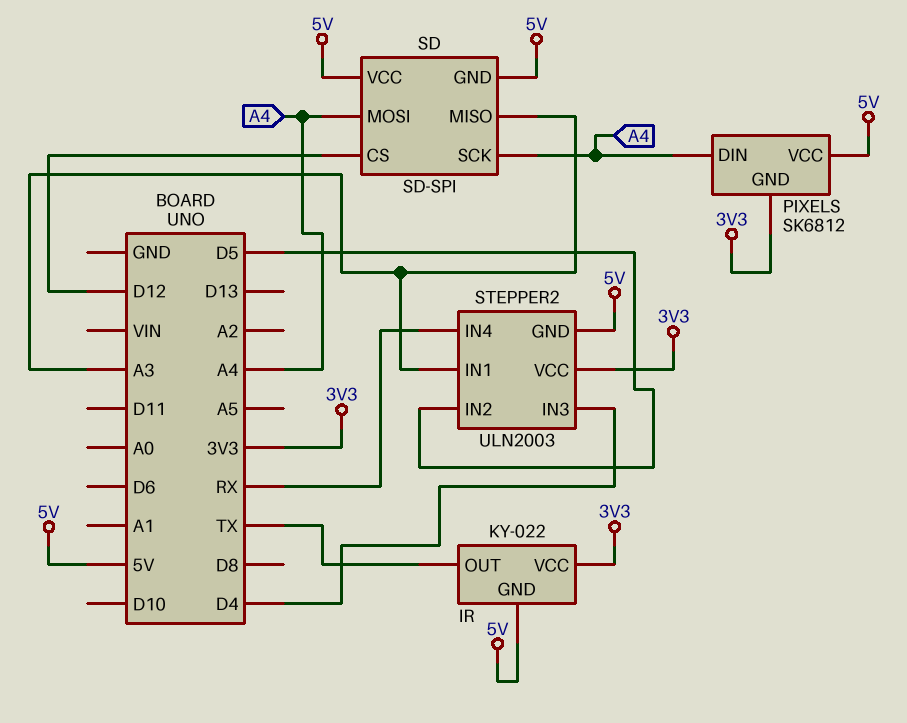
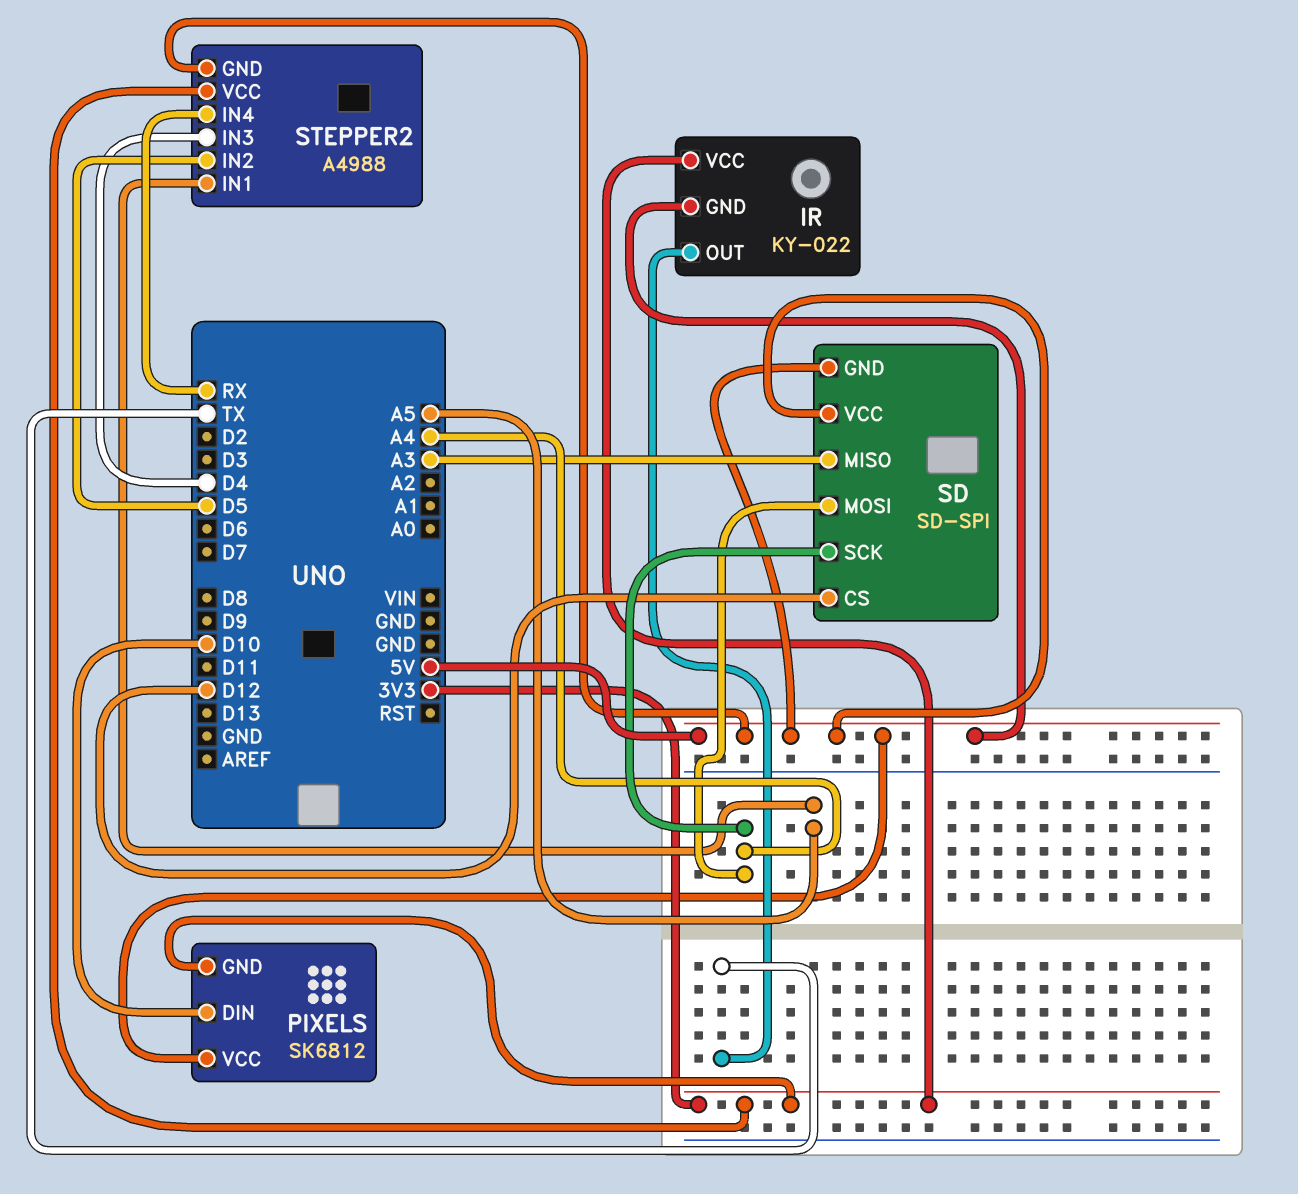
PIXELS pin DIN: A4 -> D10
STEPPER2: ULN2003 -> A4988
STEPPER2 pin IN1: A3 -> A5

